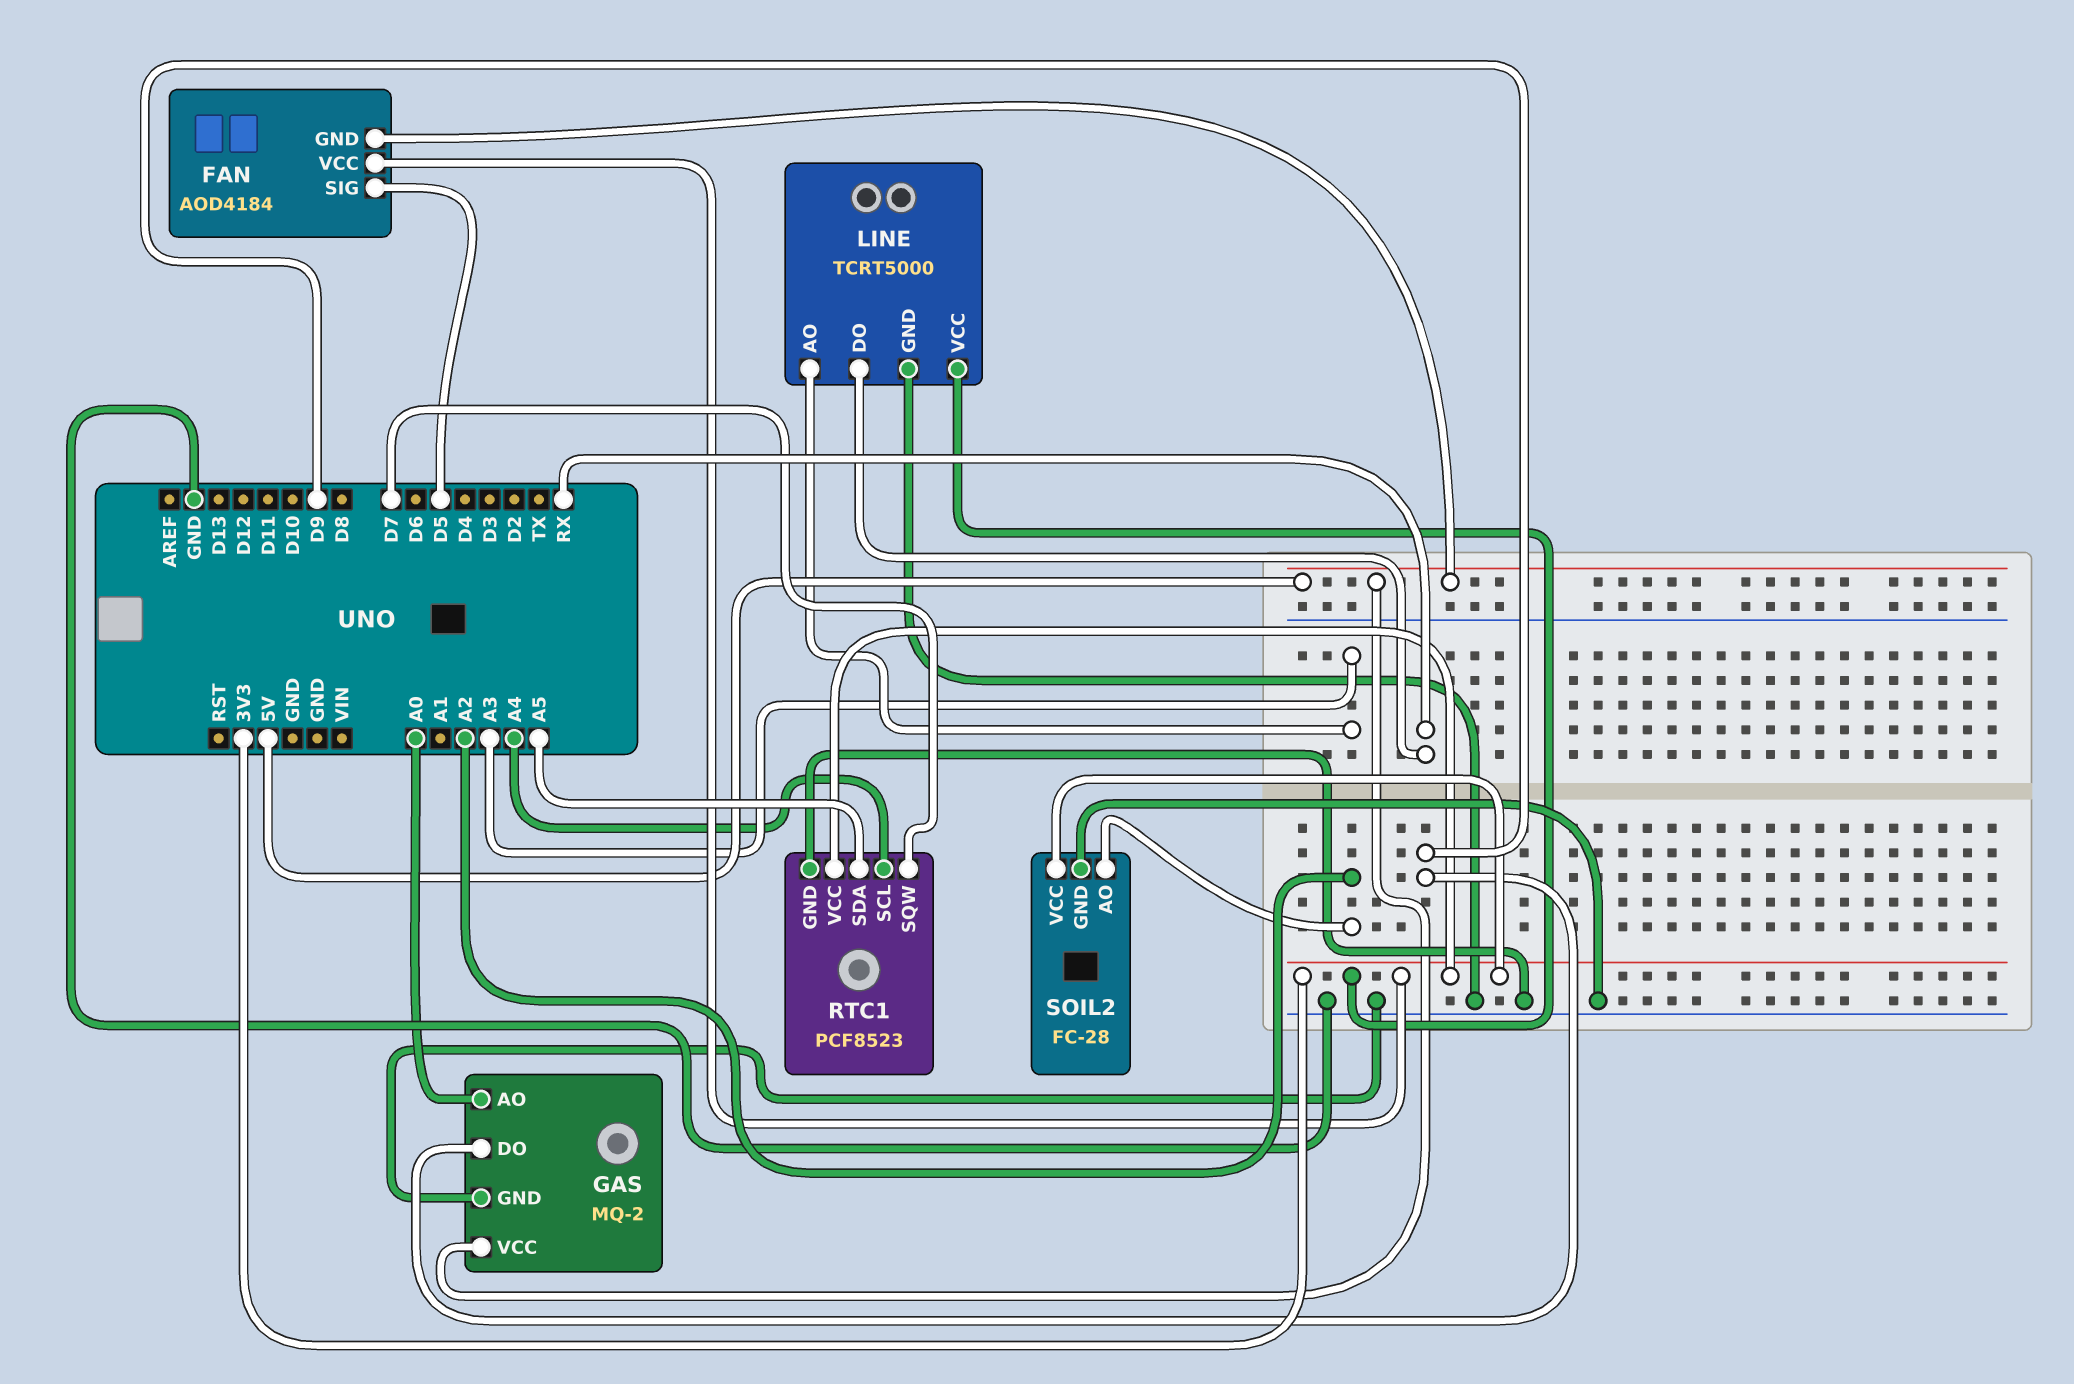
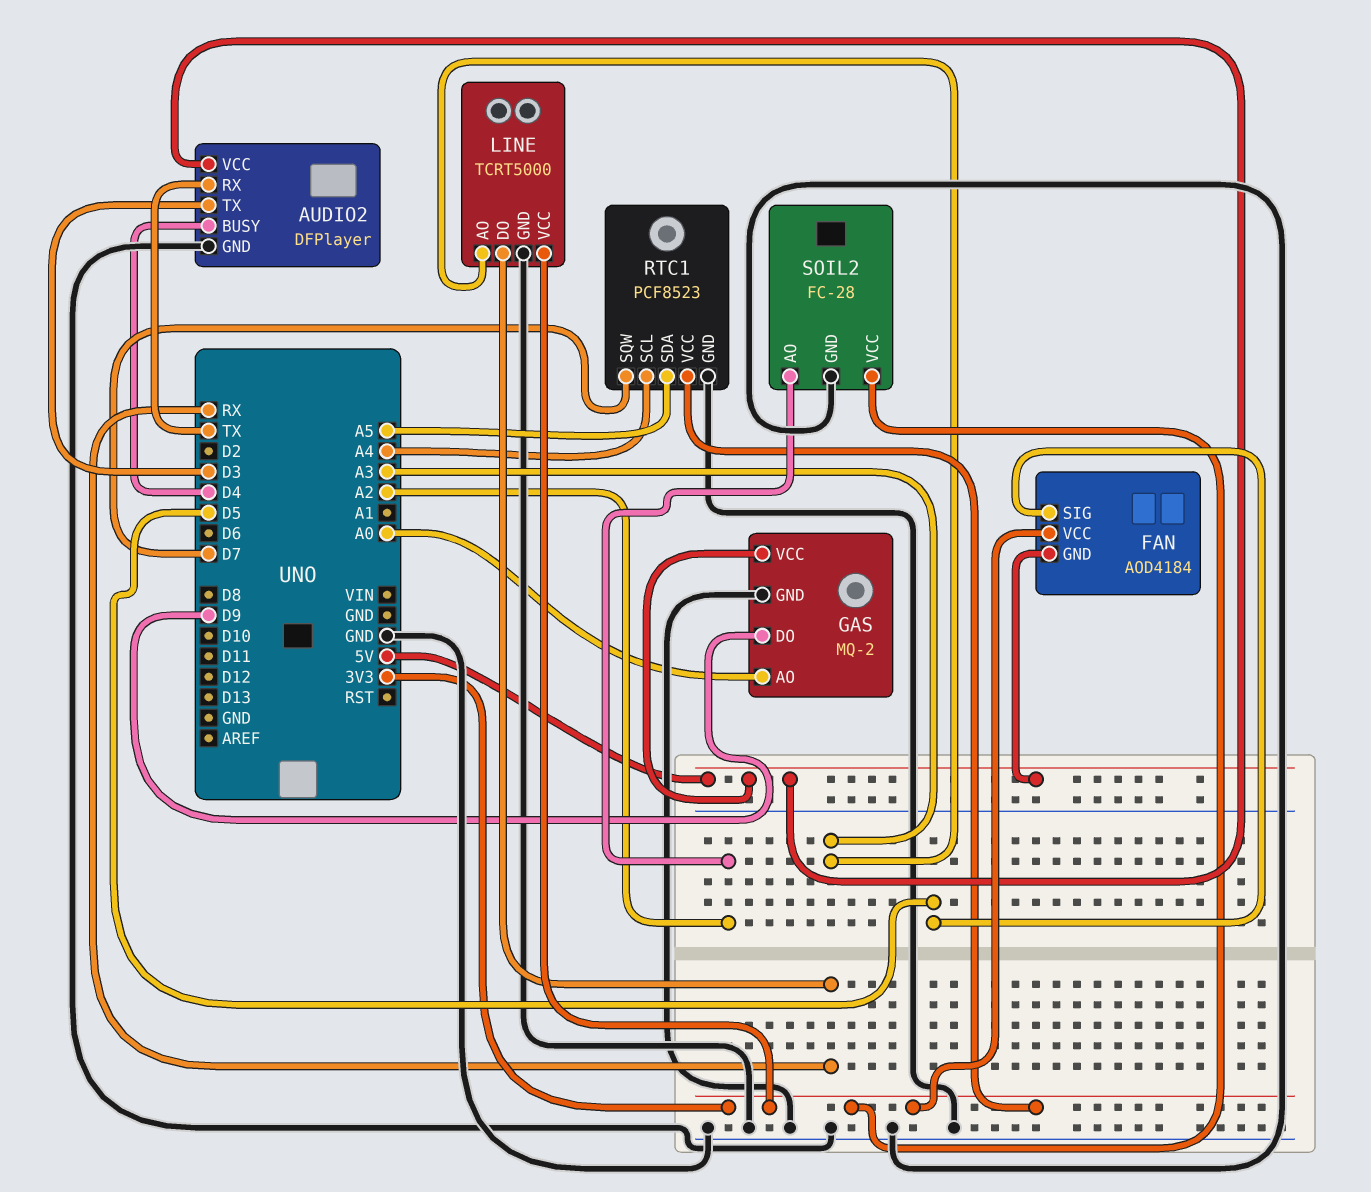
AUDIO2: none -> DFPlayer
AUDIO2 pin BUSY: none -> D4
AUDIO2 pin GND: none -> GND
AUDIO2 pin RX: none -> TX
AUDIO2 pin TX: none -> D3
AUDIO2 pin VCC: none -> 5V

